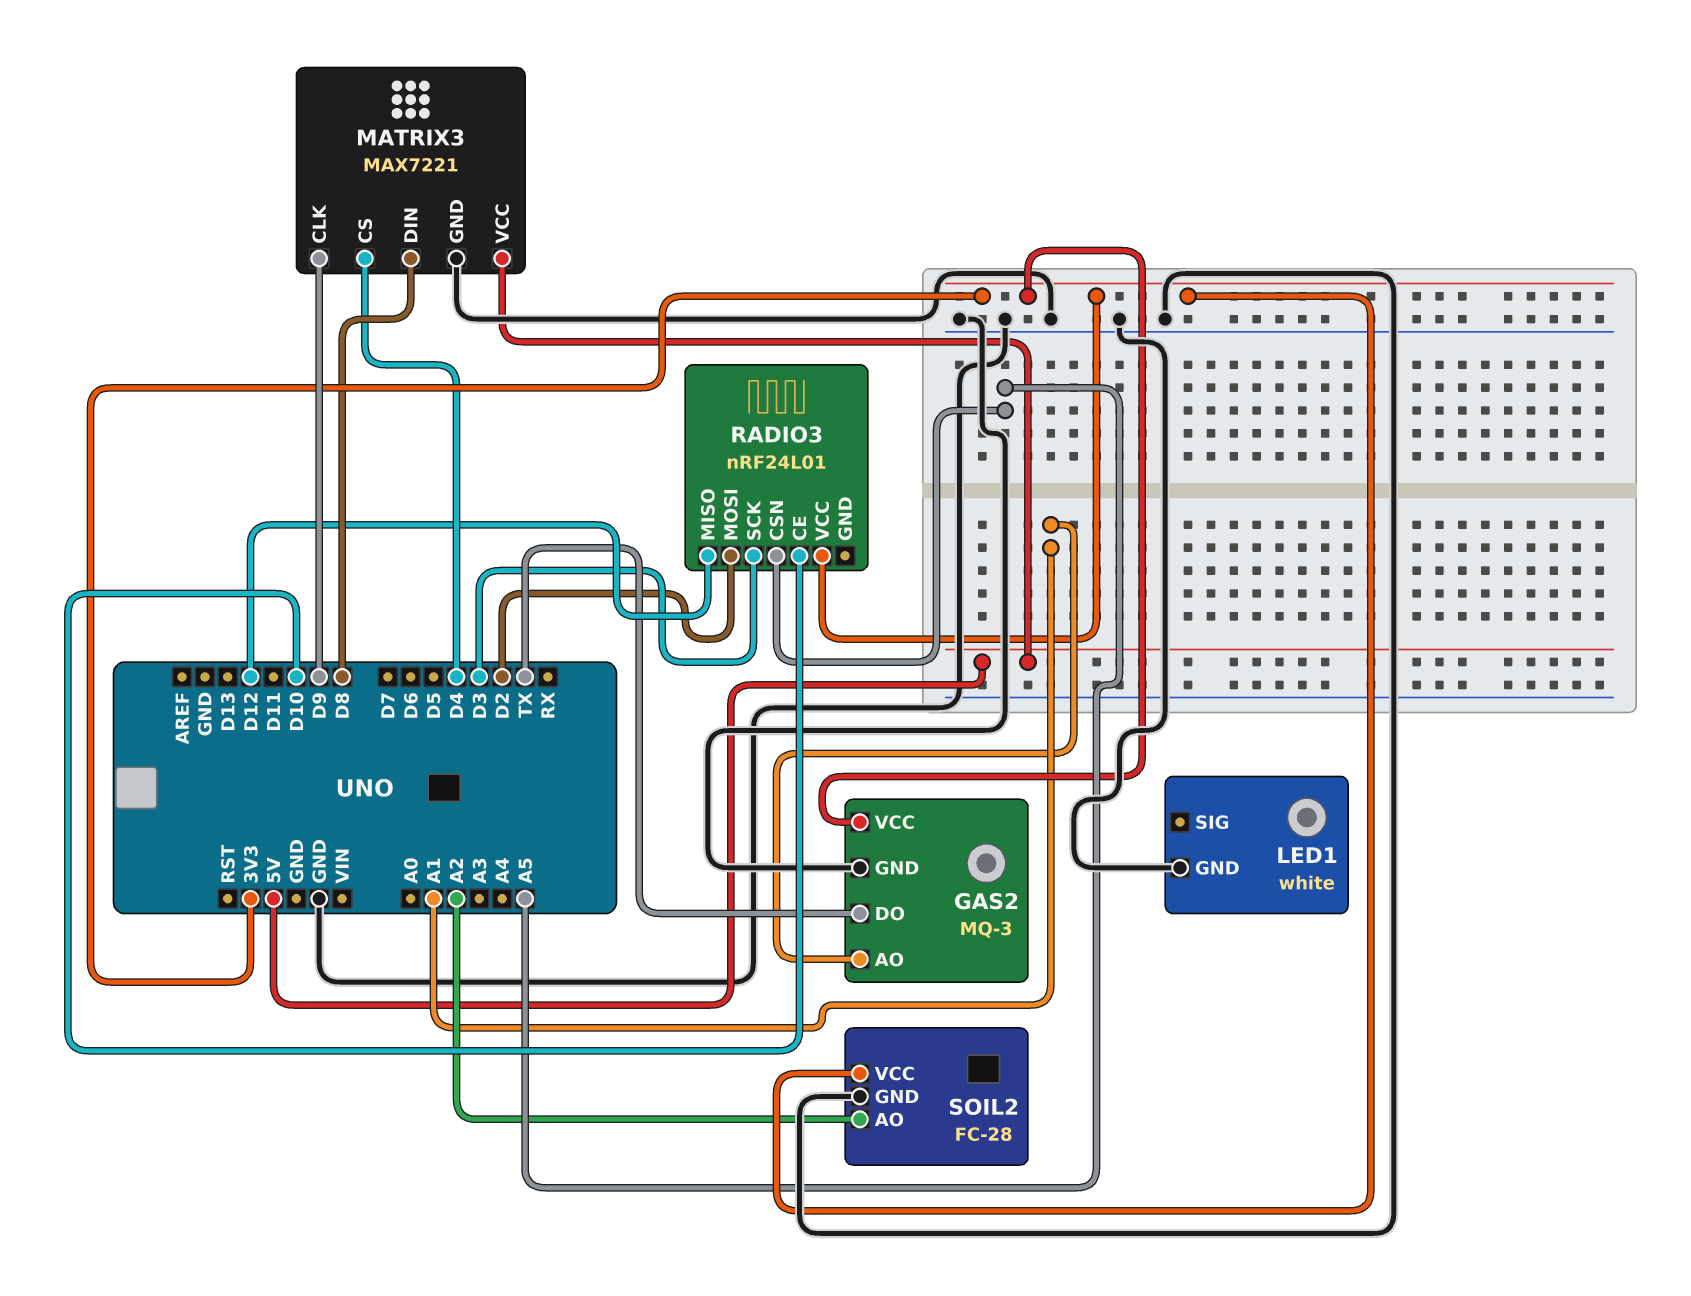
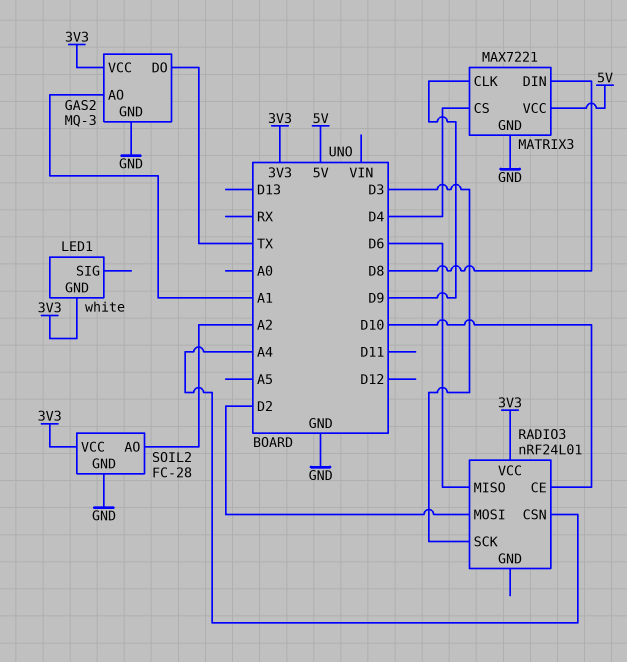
LED1 pin GND: GND -> 3V3
RADIO3 pin CSN: A5 -> A4
RADIO3 pin MISO: D12 -> D6

